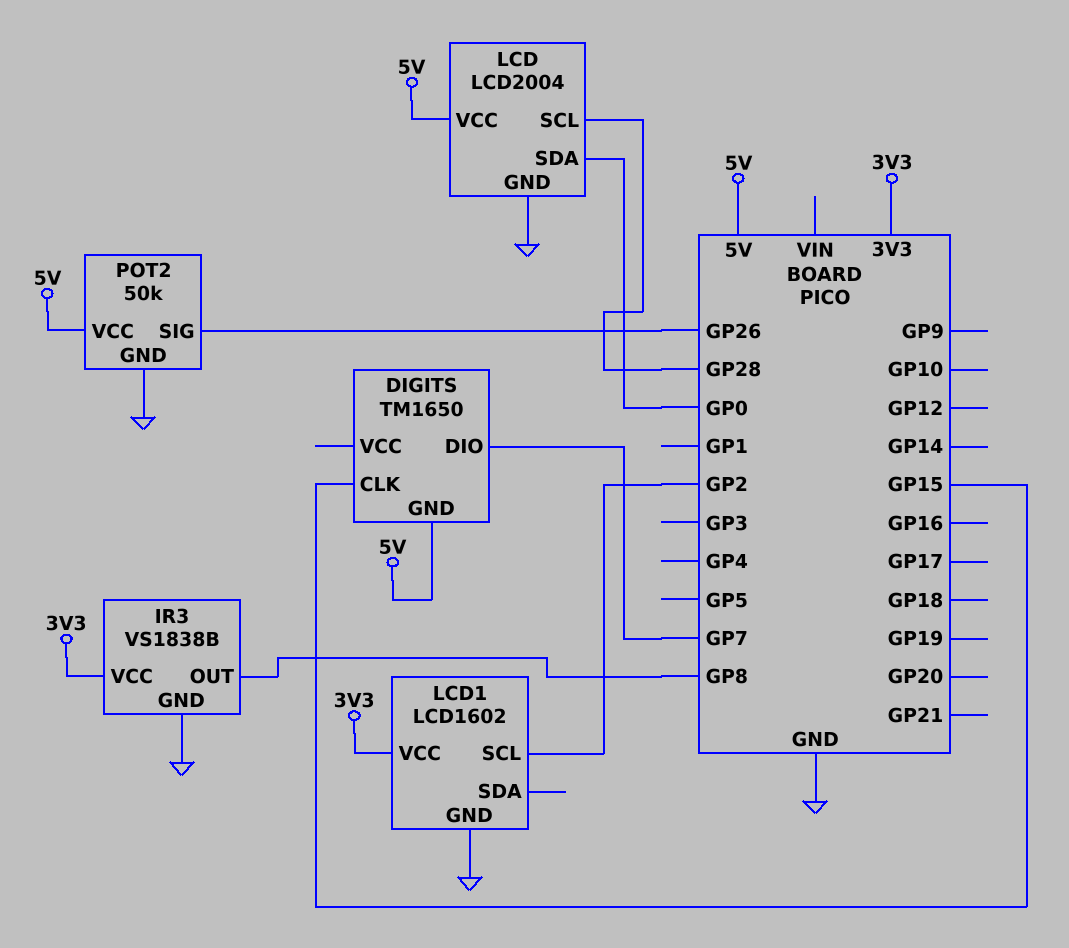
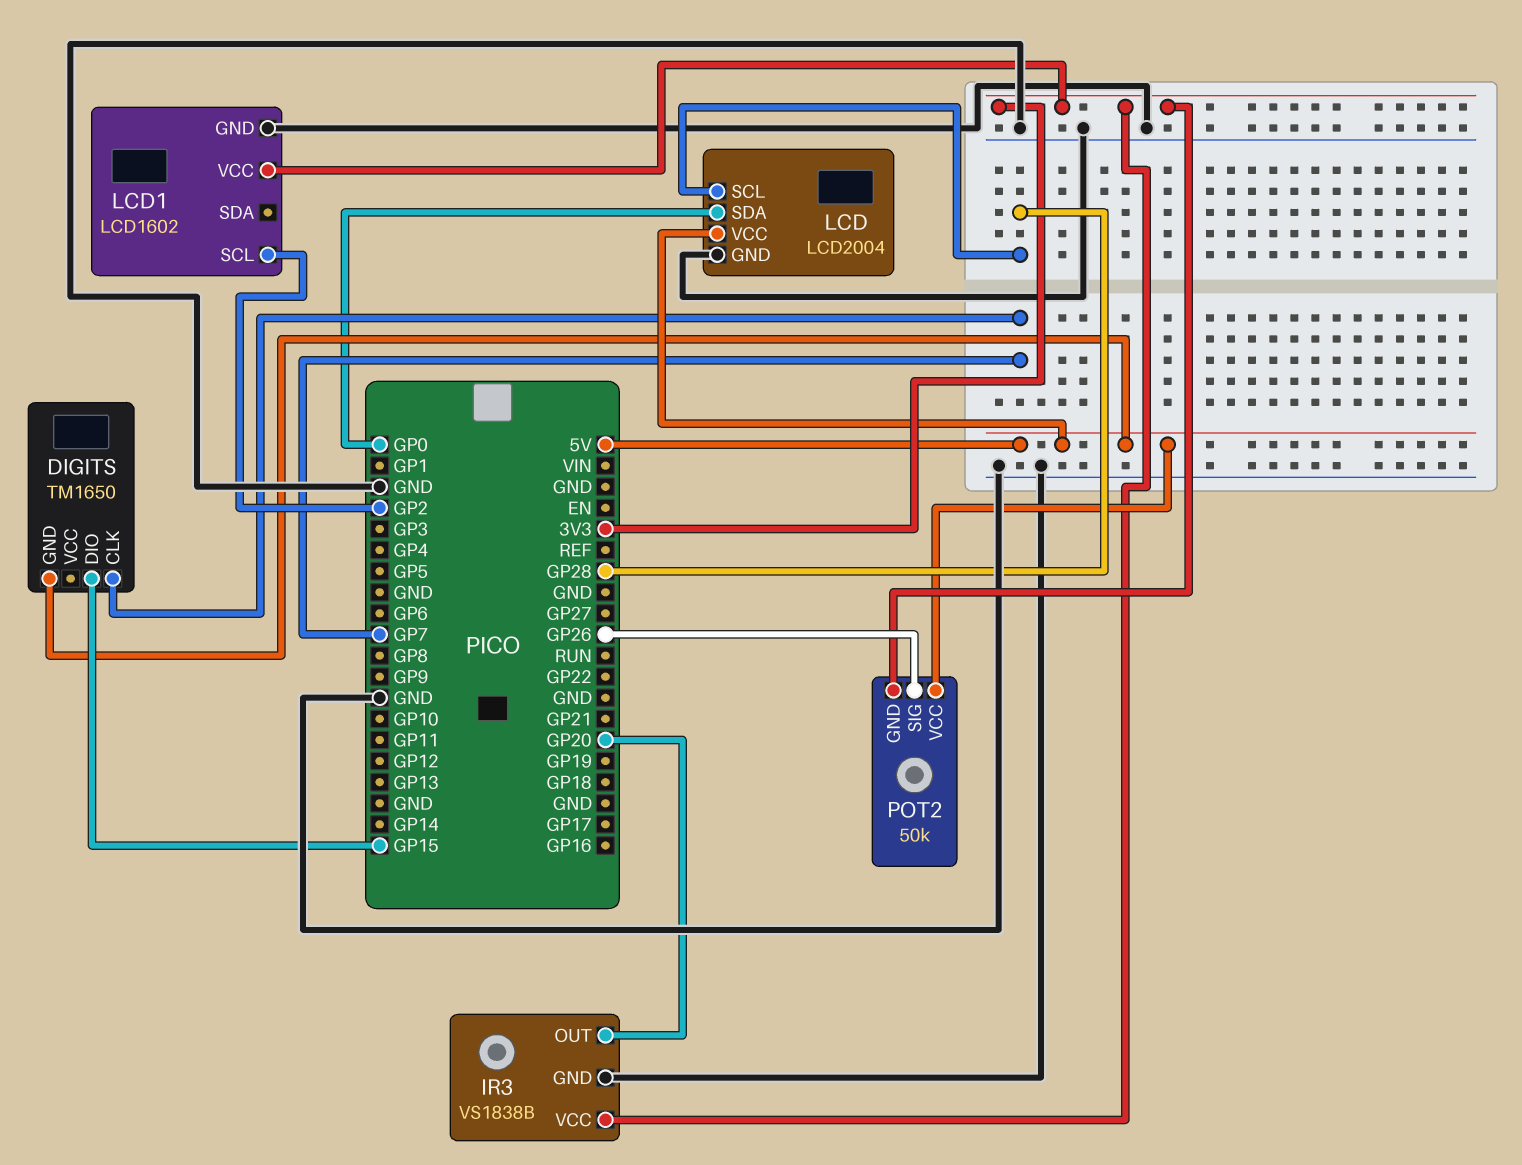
DIGITS pin CLK: GP15 -> GP7
DIGITS pin DIO: GP7 -> GP15
IR3 pin OUT: GP8 -> GP20
POT2 pin GND: GND -> 3V3

